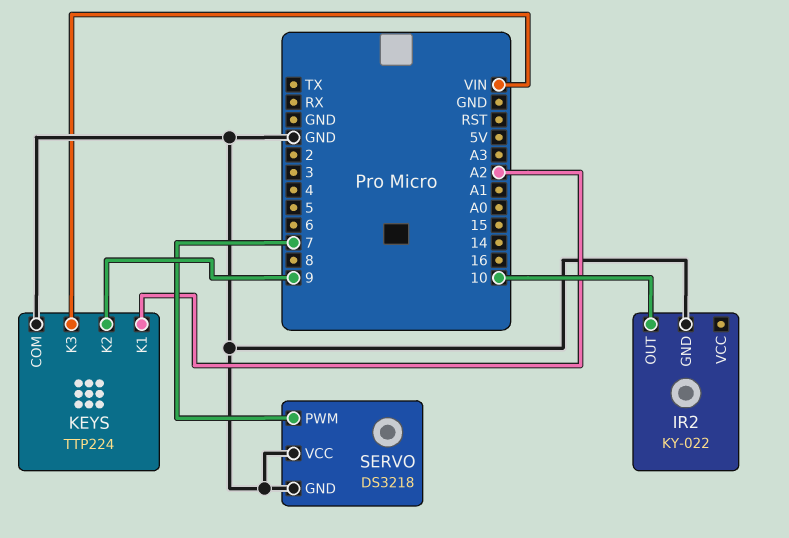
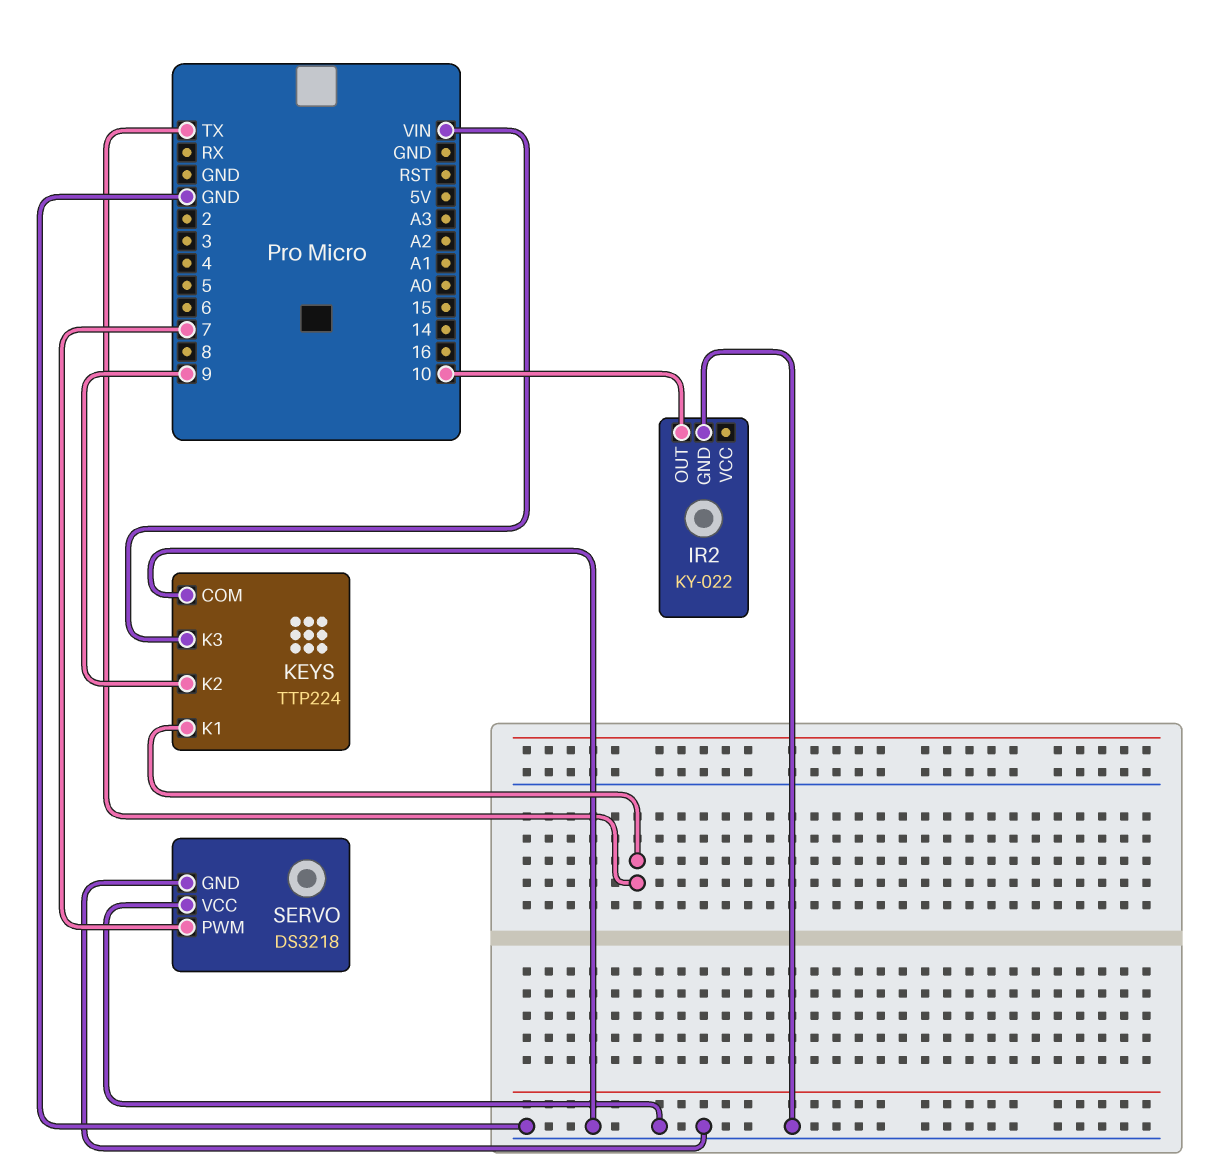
KEYS pin K1: A2 -> TX

